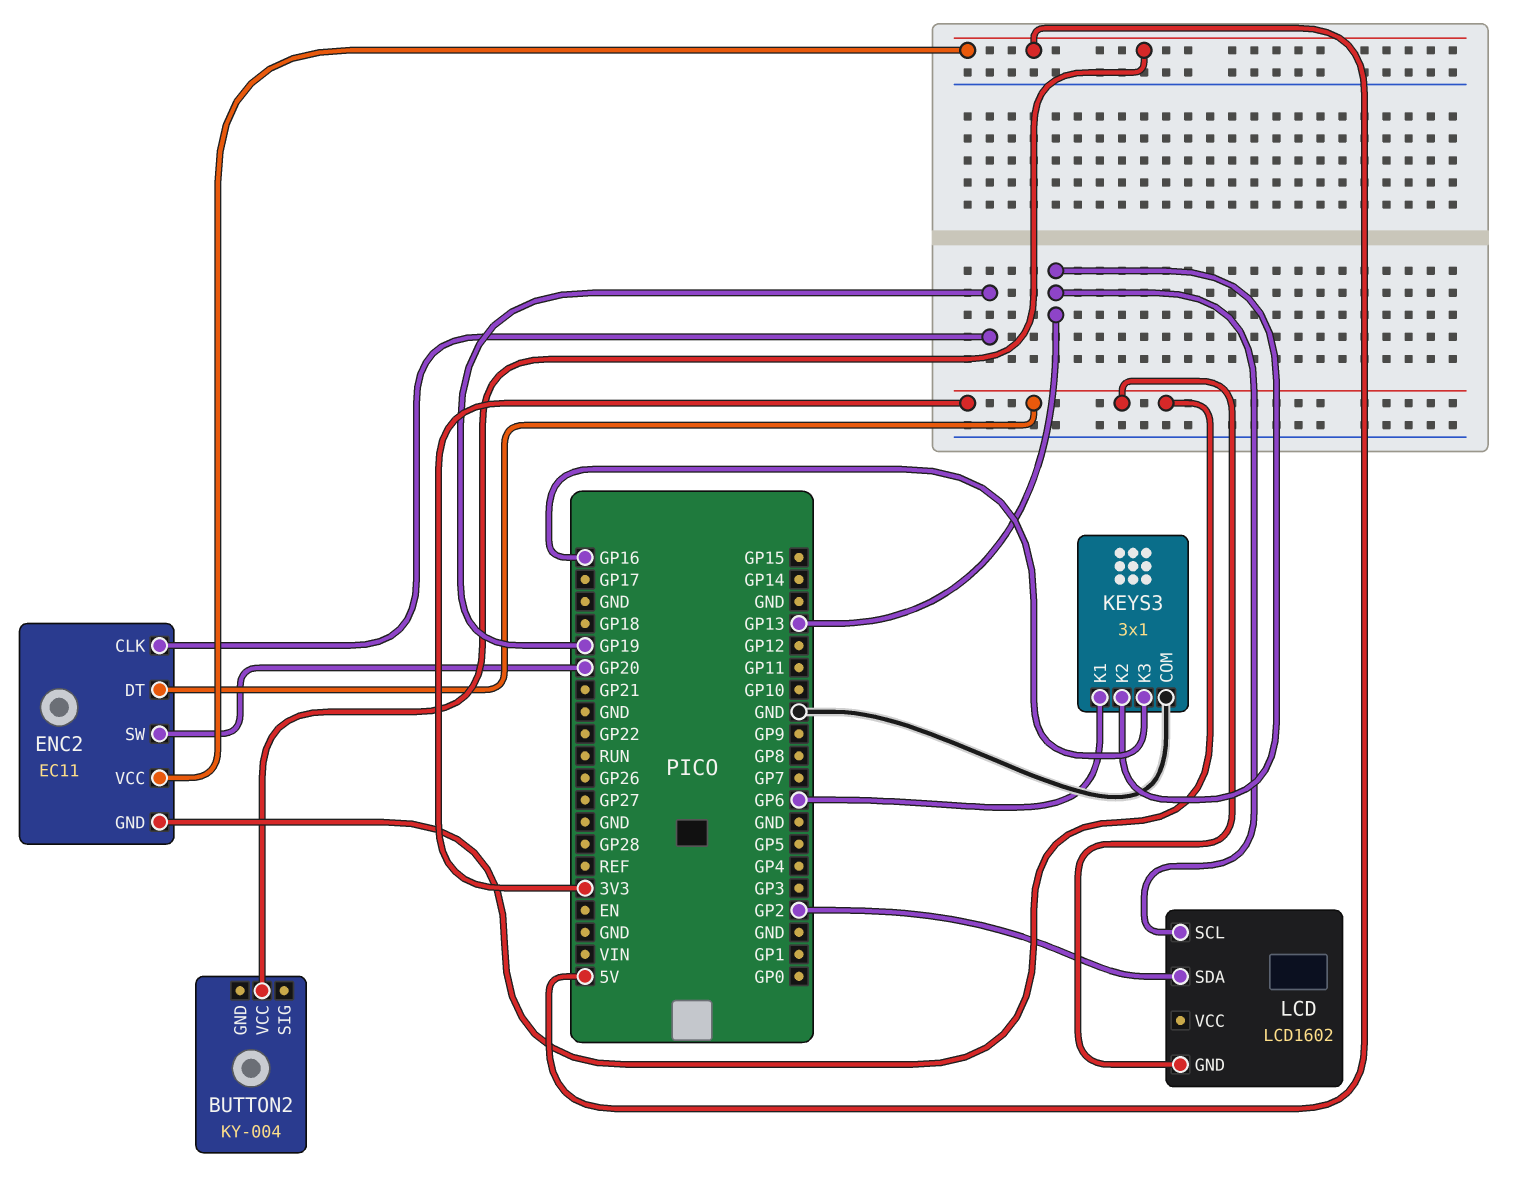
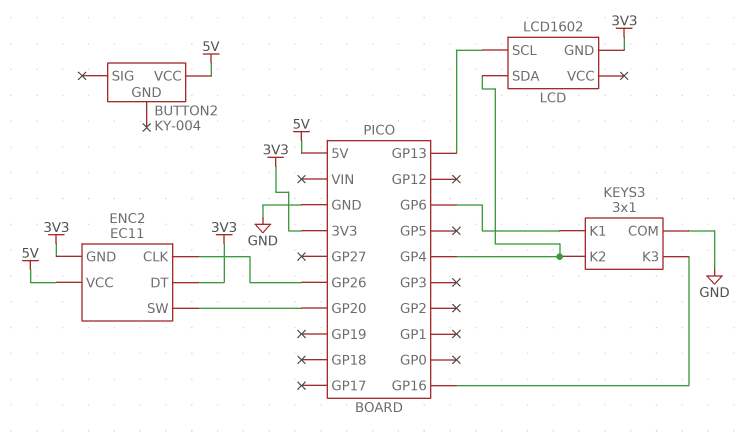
ENC2 pin CLK: GP19 -> GP26
KEYS3 pin K2: GP13 -> GP4
LCD pin SDA: GP2 -> GP4

